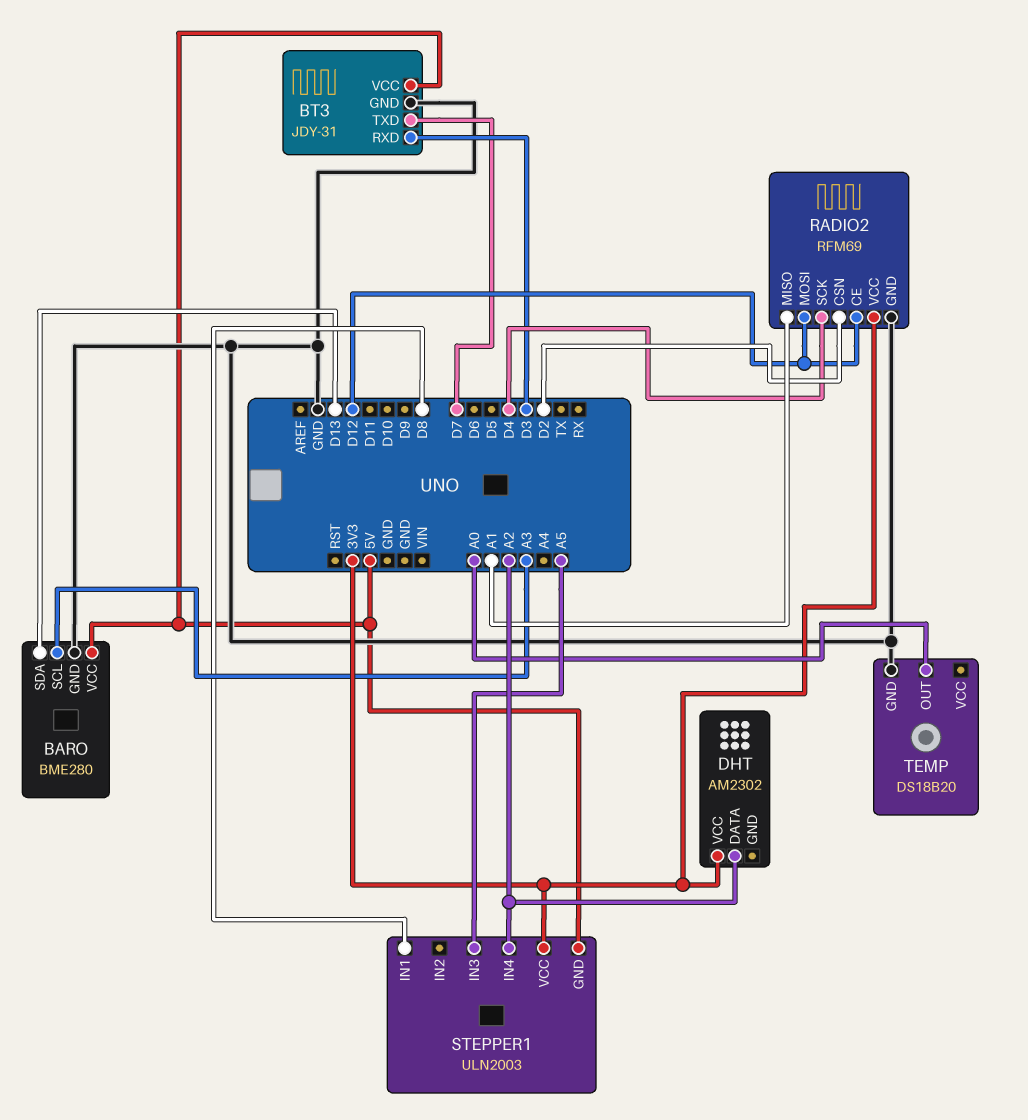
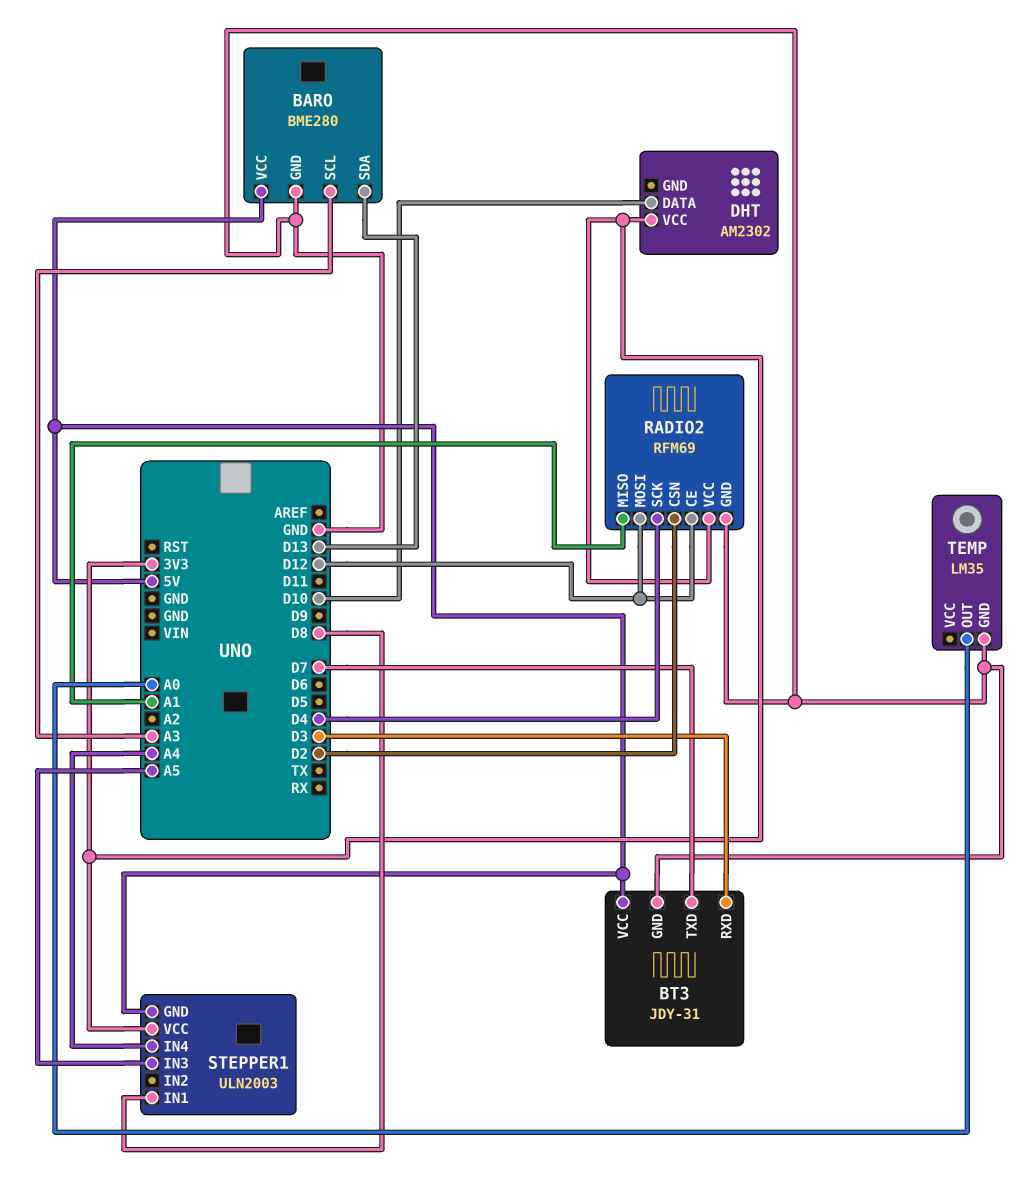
DHT pin DATA: A2 -> D10
STEPPER1 pin IN4: A2 -> A4
TEMP: DS18B20 -> LM35

